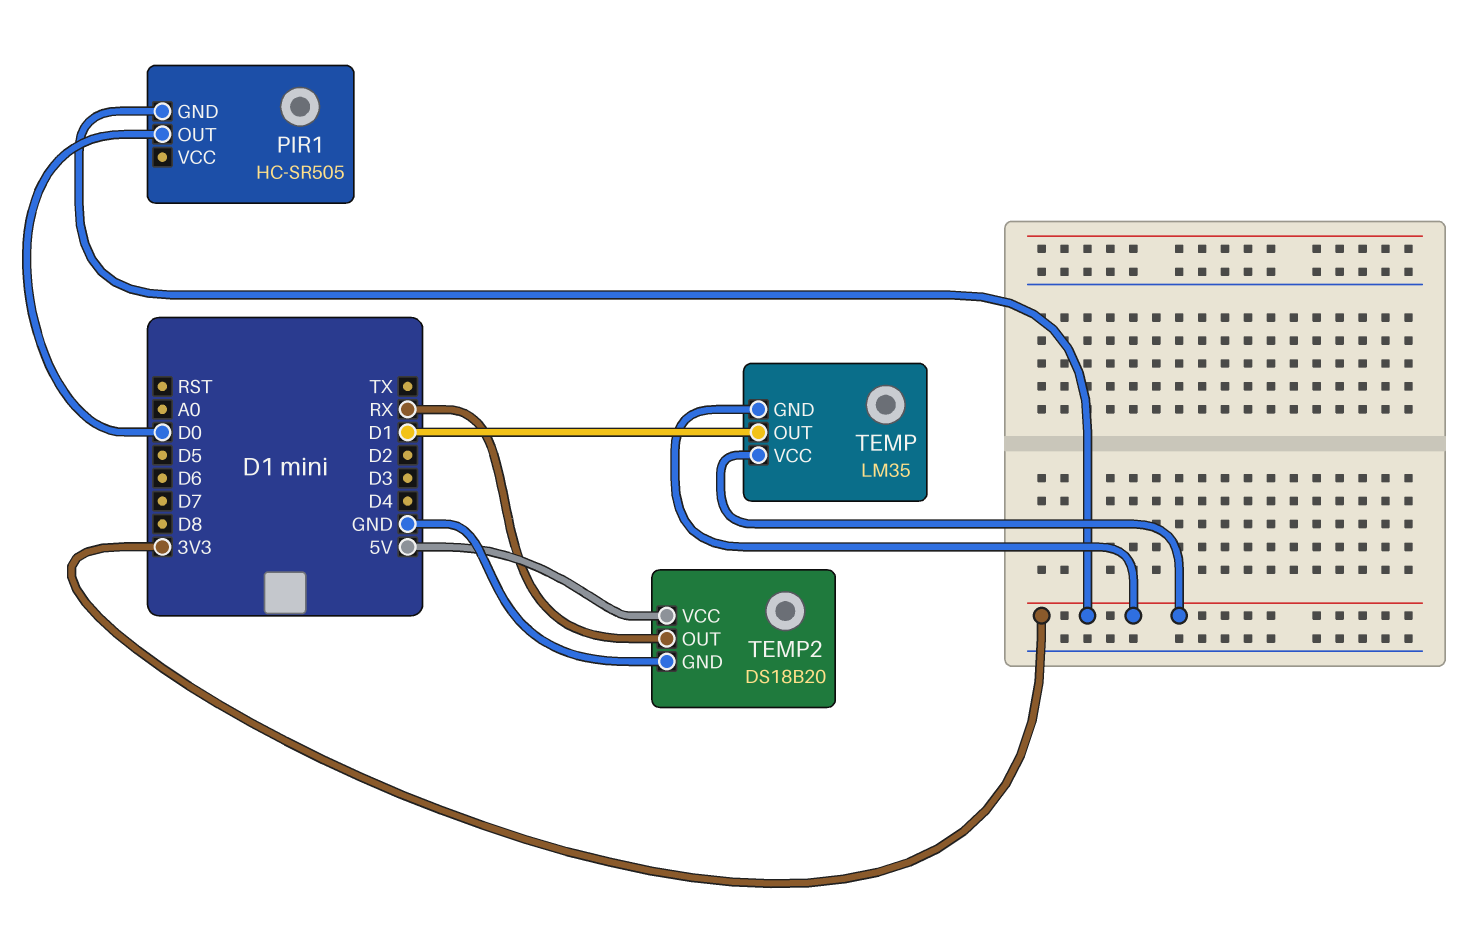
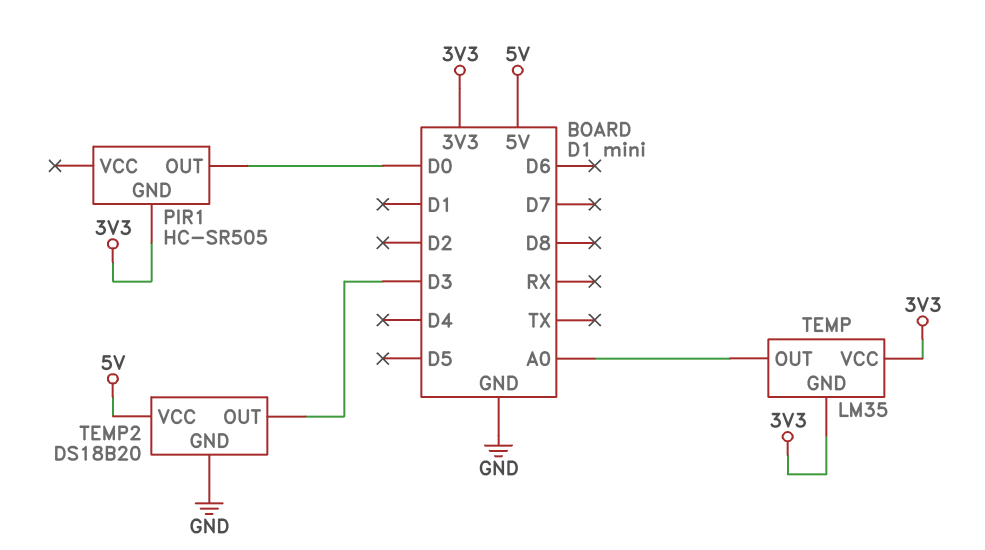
TEMP pin OUT: D1 -> A0
TEMP2 pin OUT: RX -> D3

